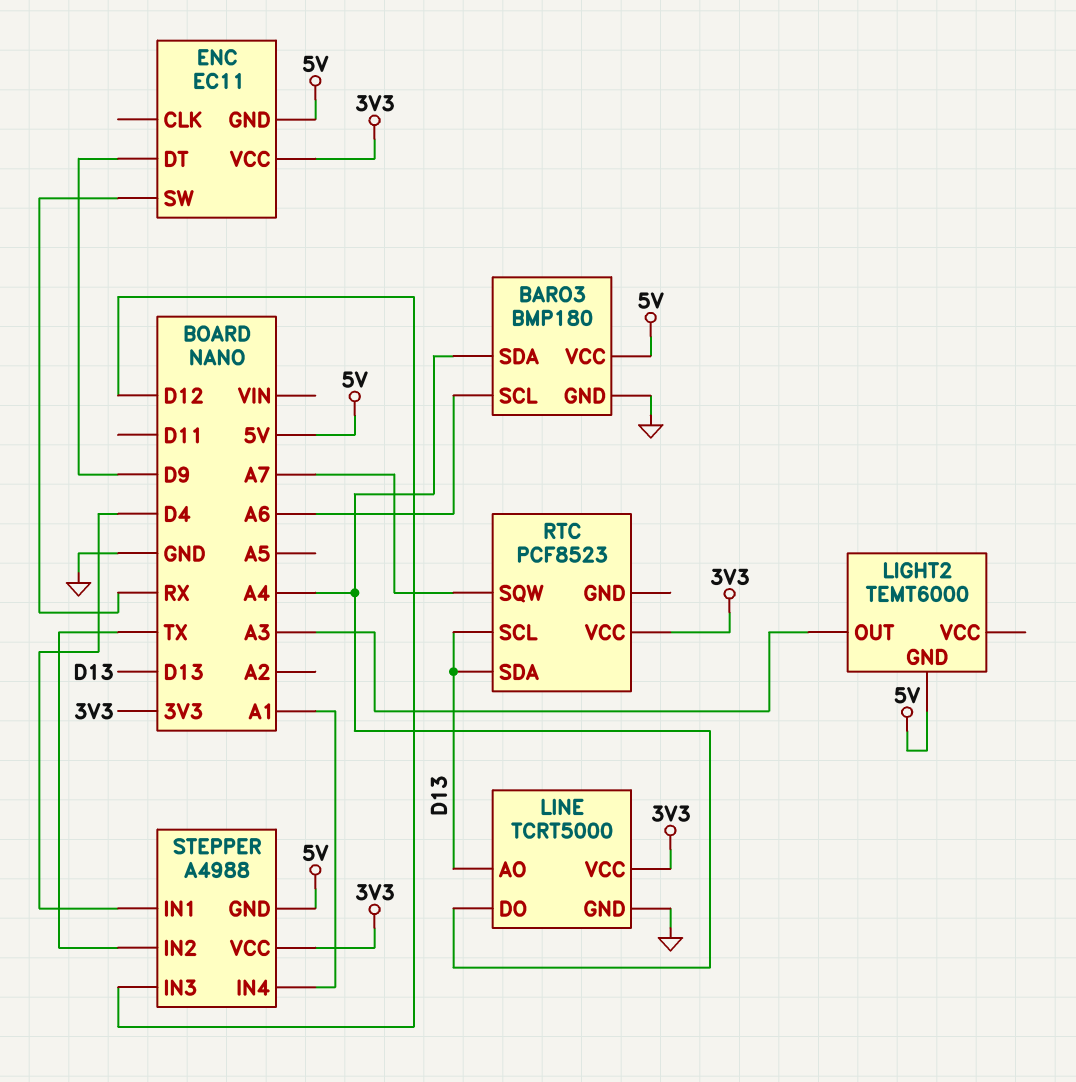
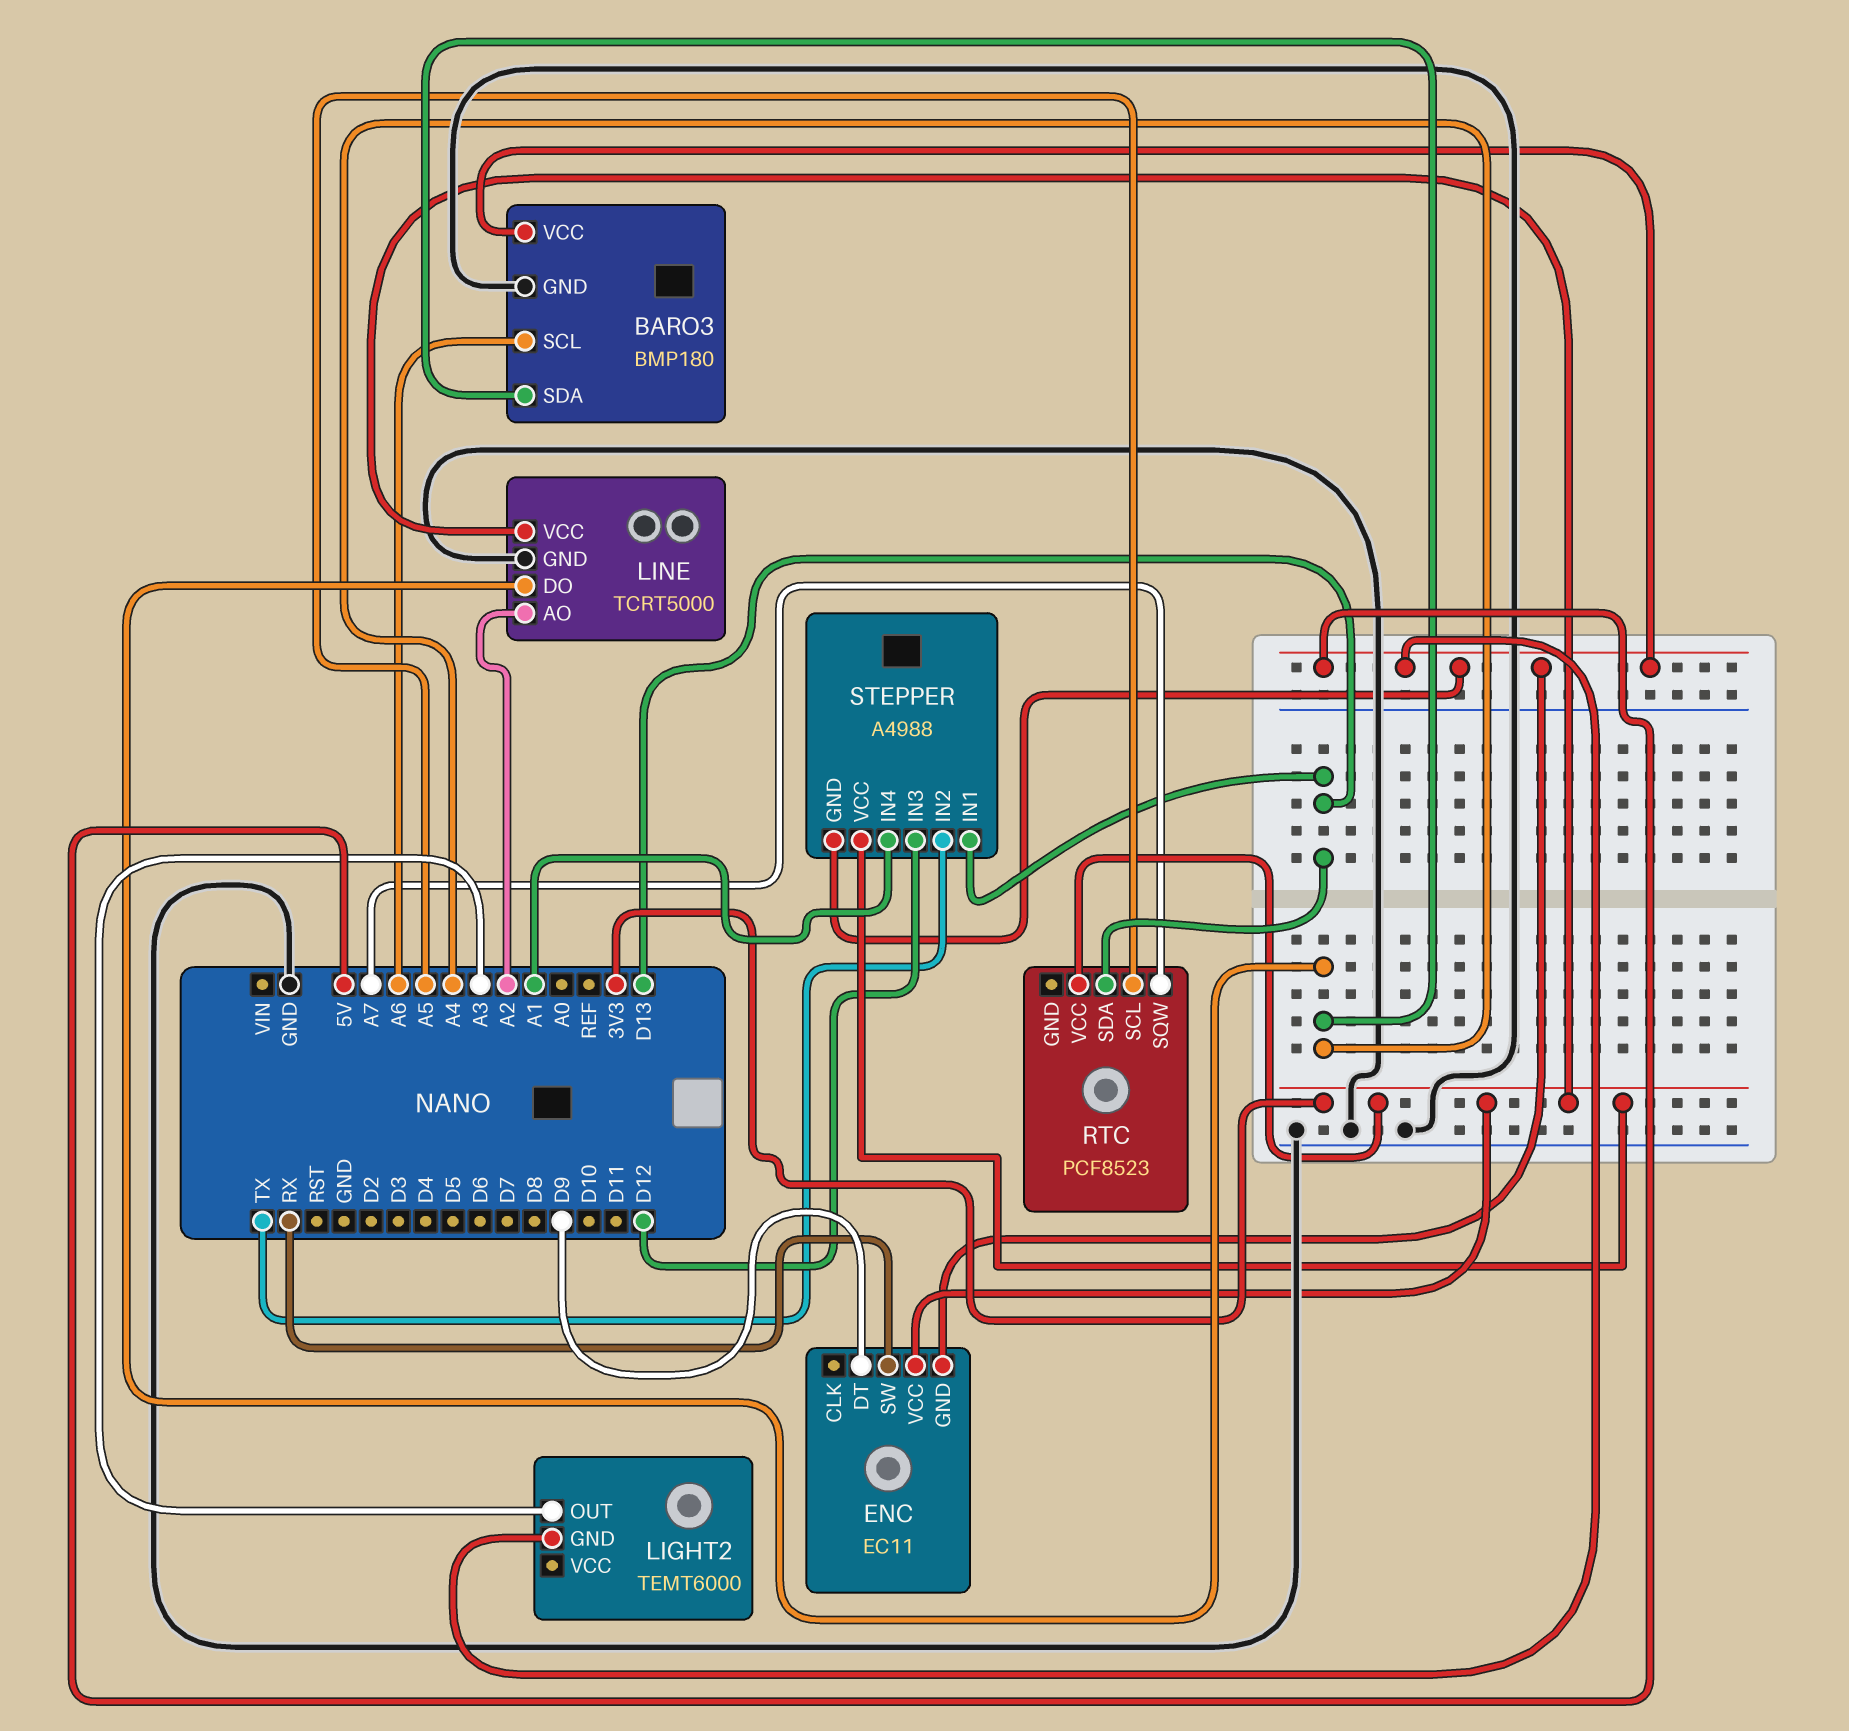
LINE pin AO: D13 -> A2
RTC pin SCL: D13 -> A5
STEPPER pin IN1: D4 -> D13

